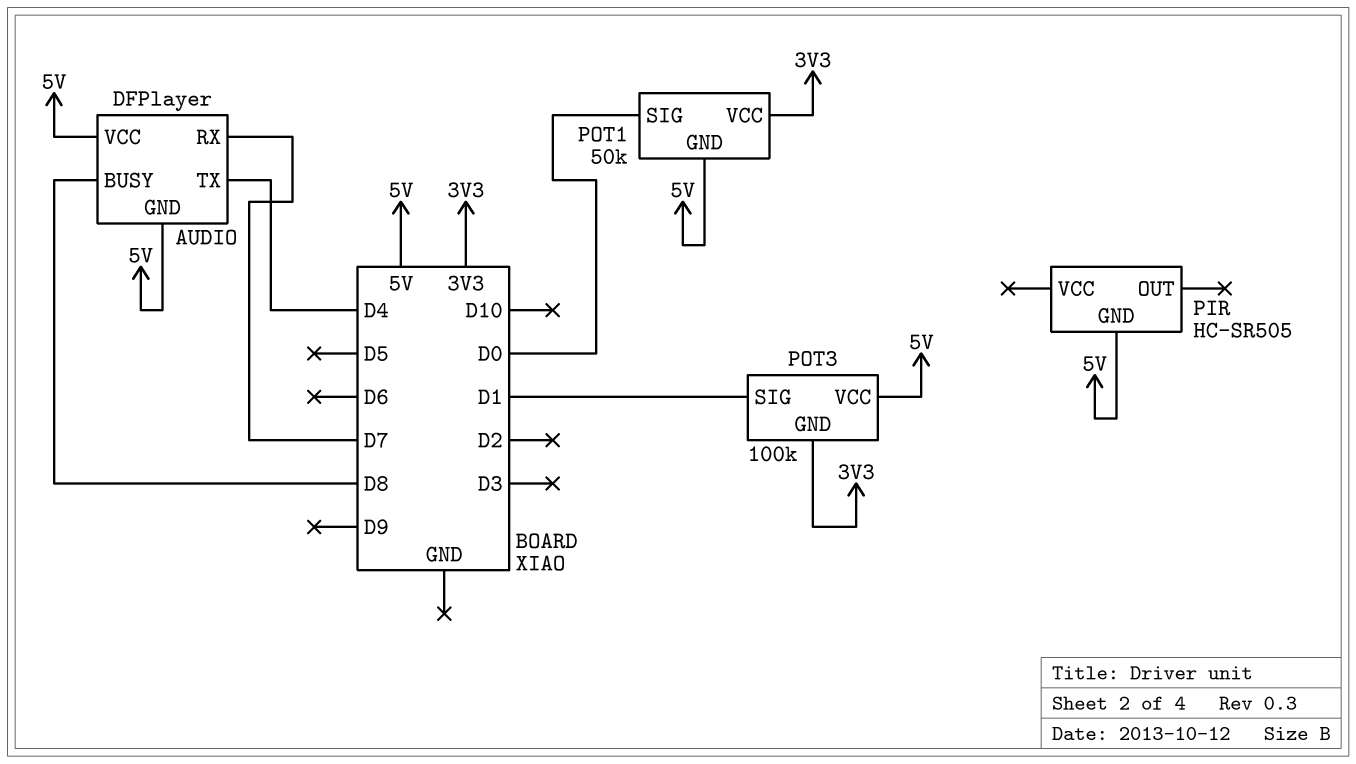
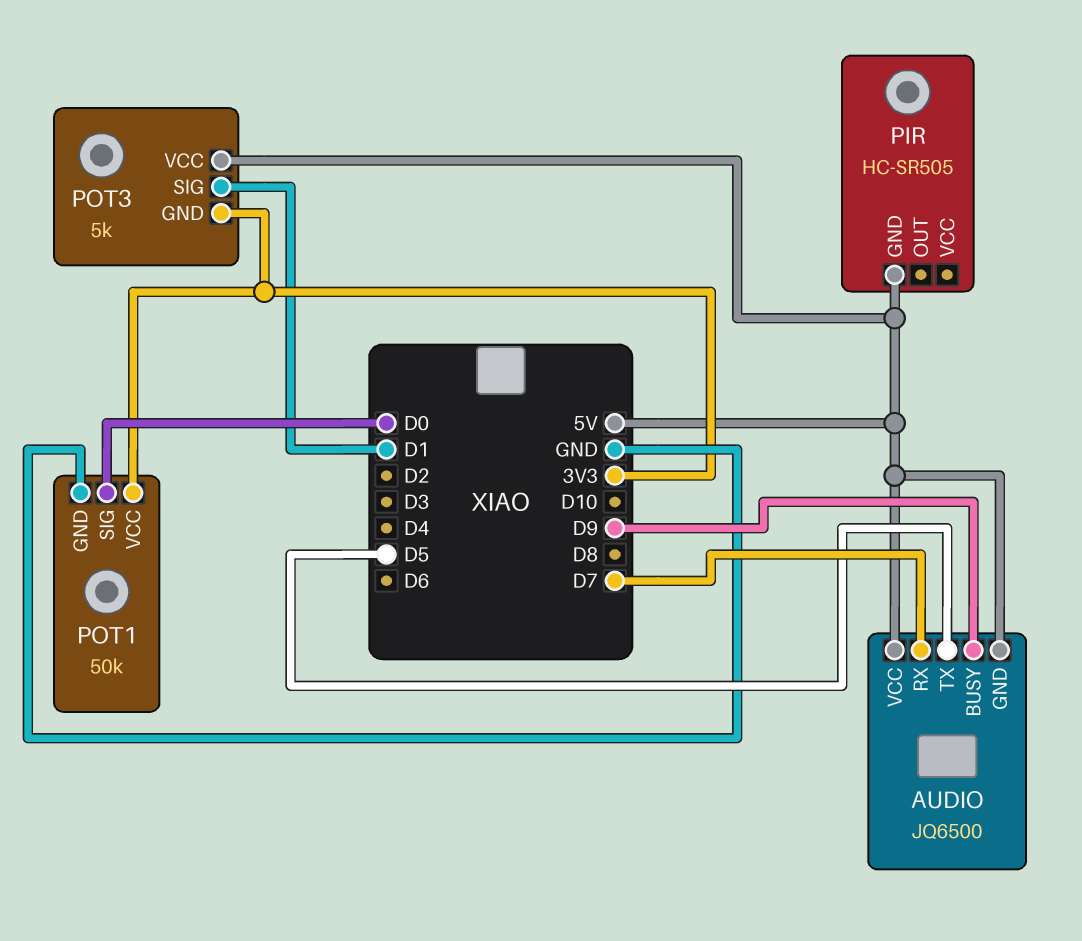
AUDIO: DFPlayer -> JQ6500
AUDIO pin BUSY: D8 -> D9
AUDIO pin TX: D4 -> D5
POT1 pin GND: 5V -> GND
POT3: 100k -> 5k

